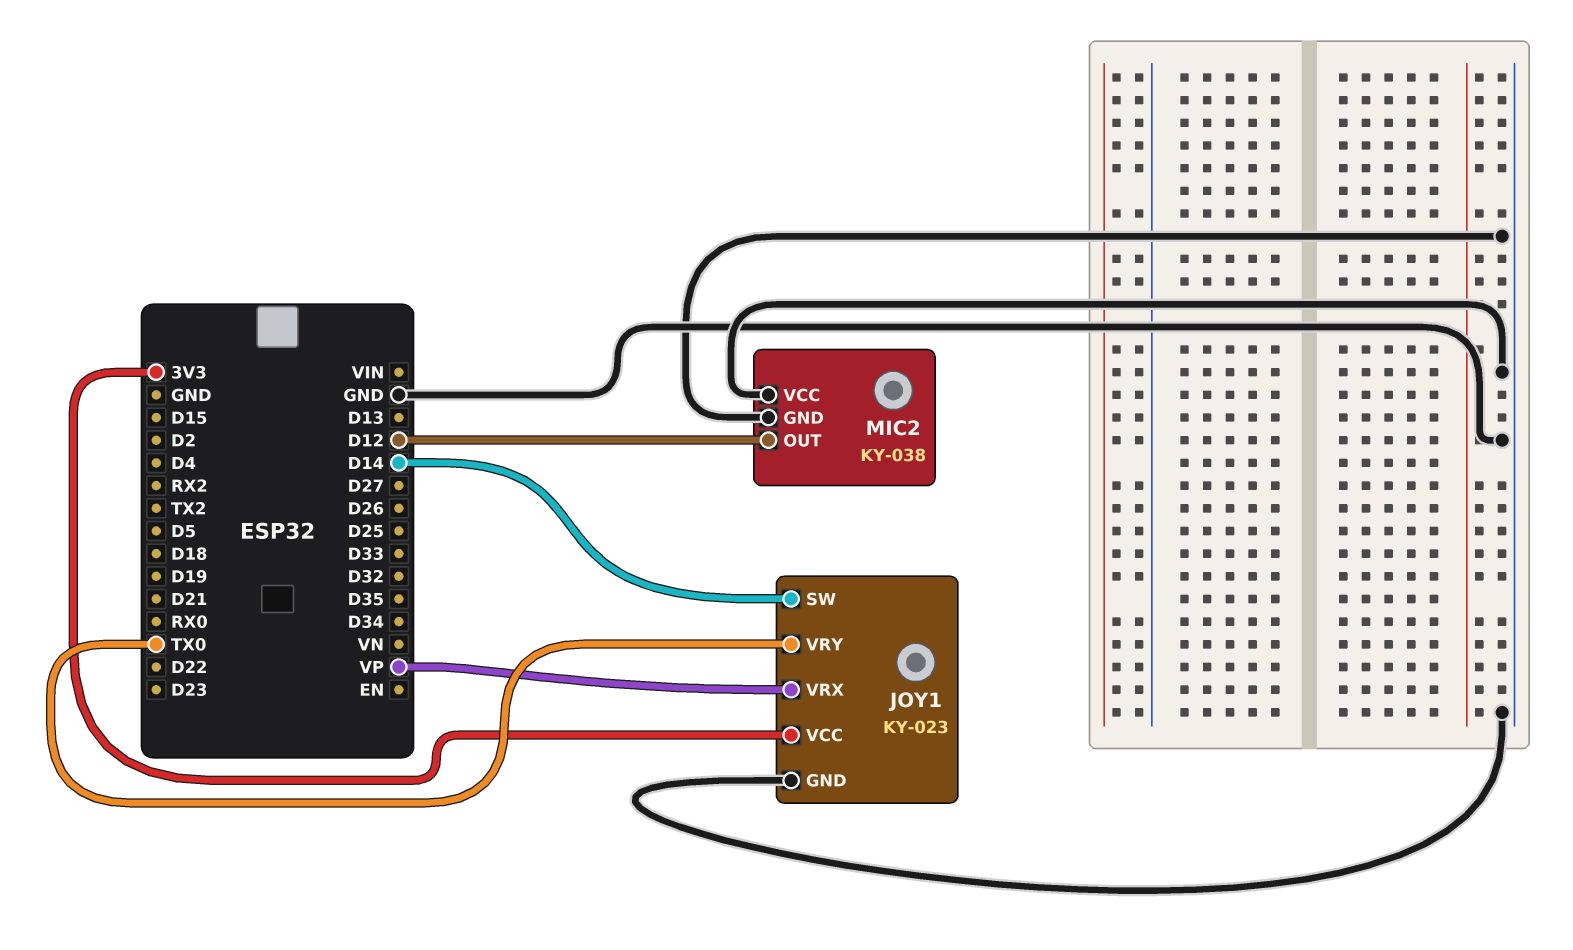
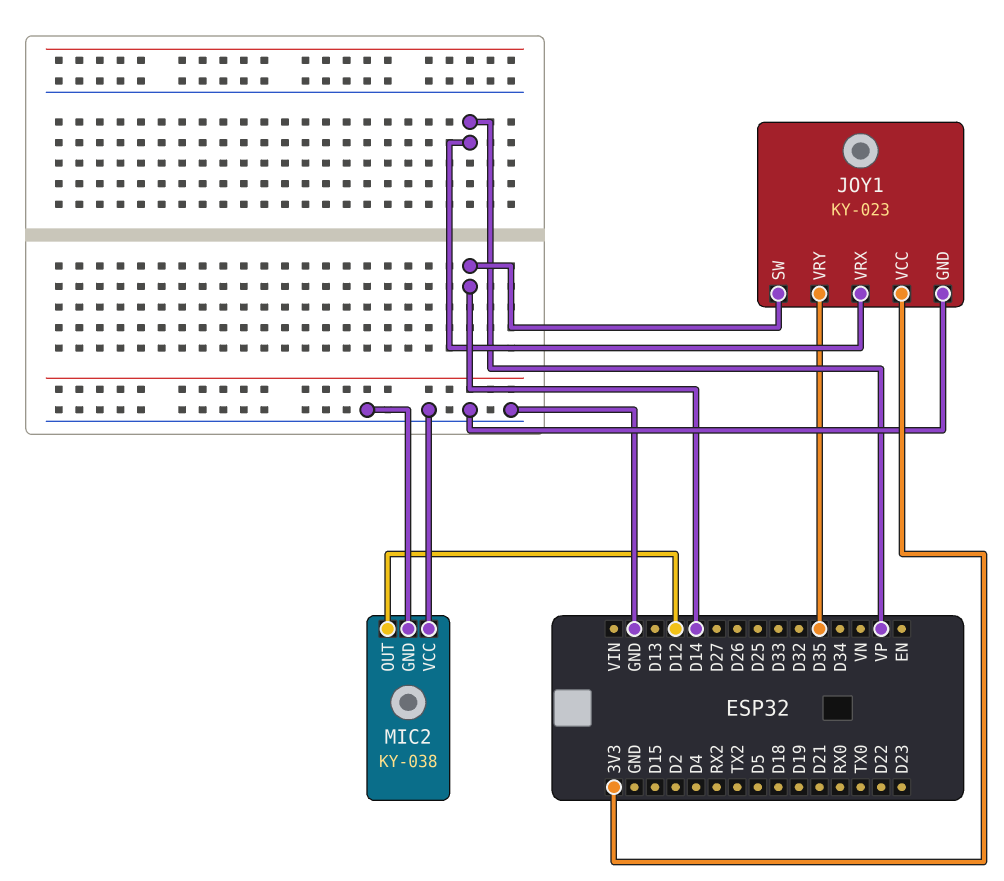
JOY1 pin VRY: TX0 -> D35

